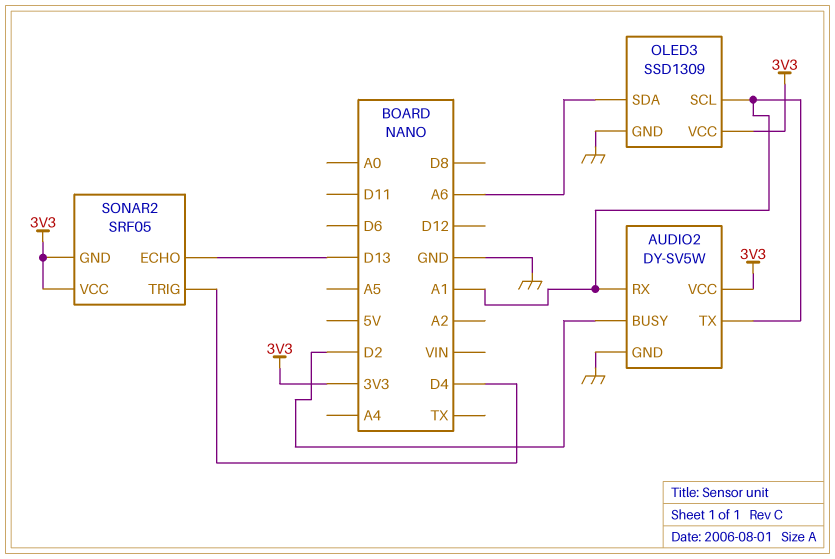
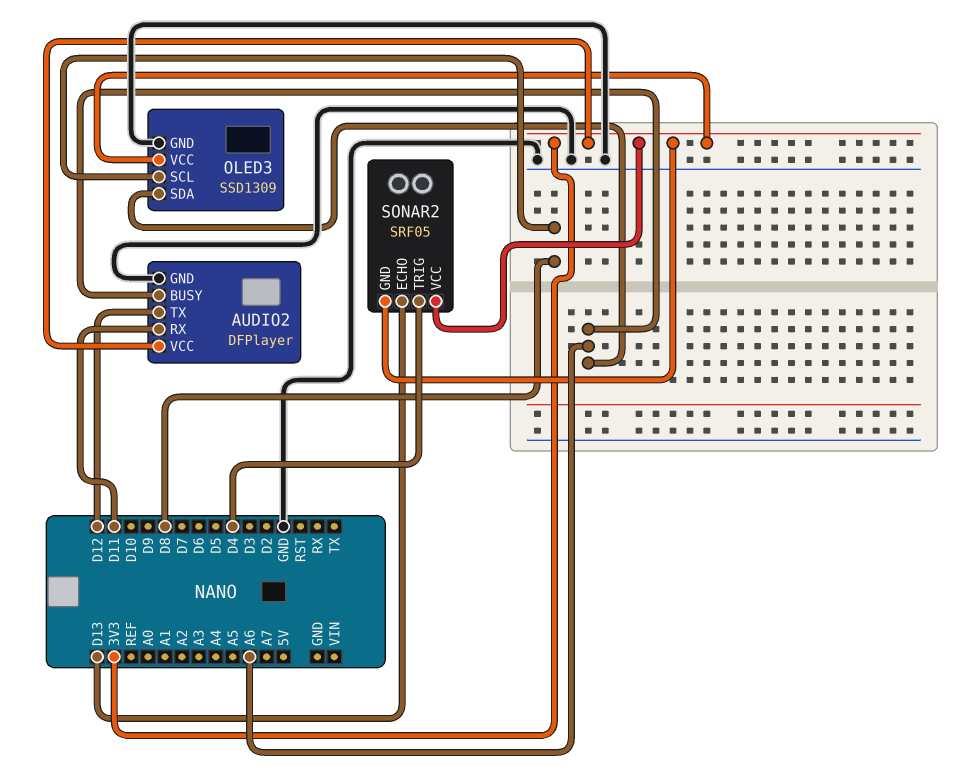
AUDIO2: DY-SV5W -> DFPlayer
AUDIO2 pin BUSY: D2 -> A6
AUDIO2 pin RX: A1 -> D11
AUDIO2 pin TX: A1 -> D12
OLED3 pin SCL: A1 -> D8

